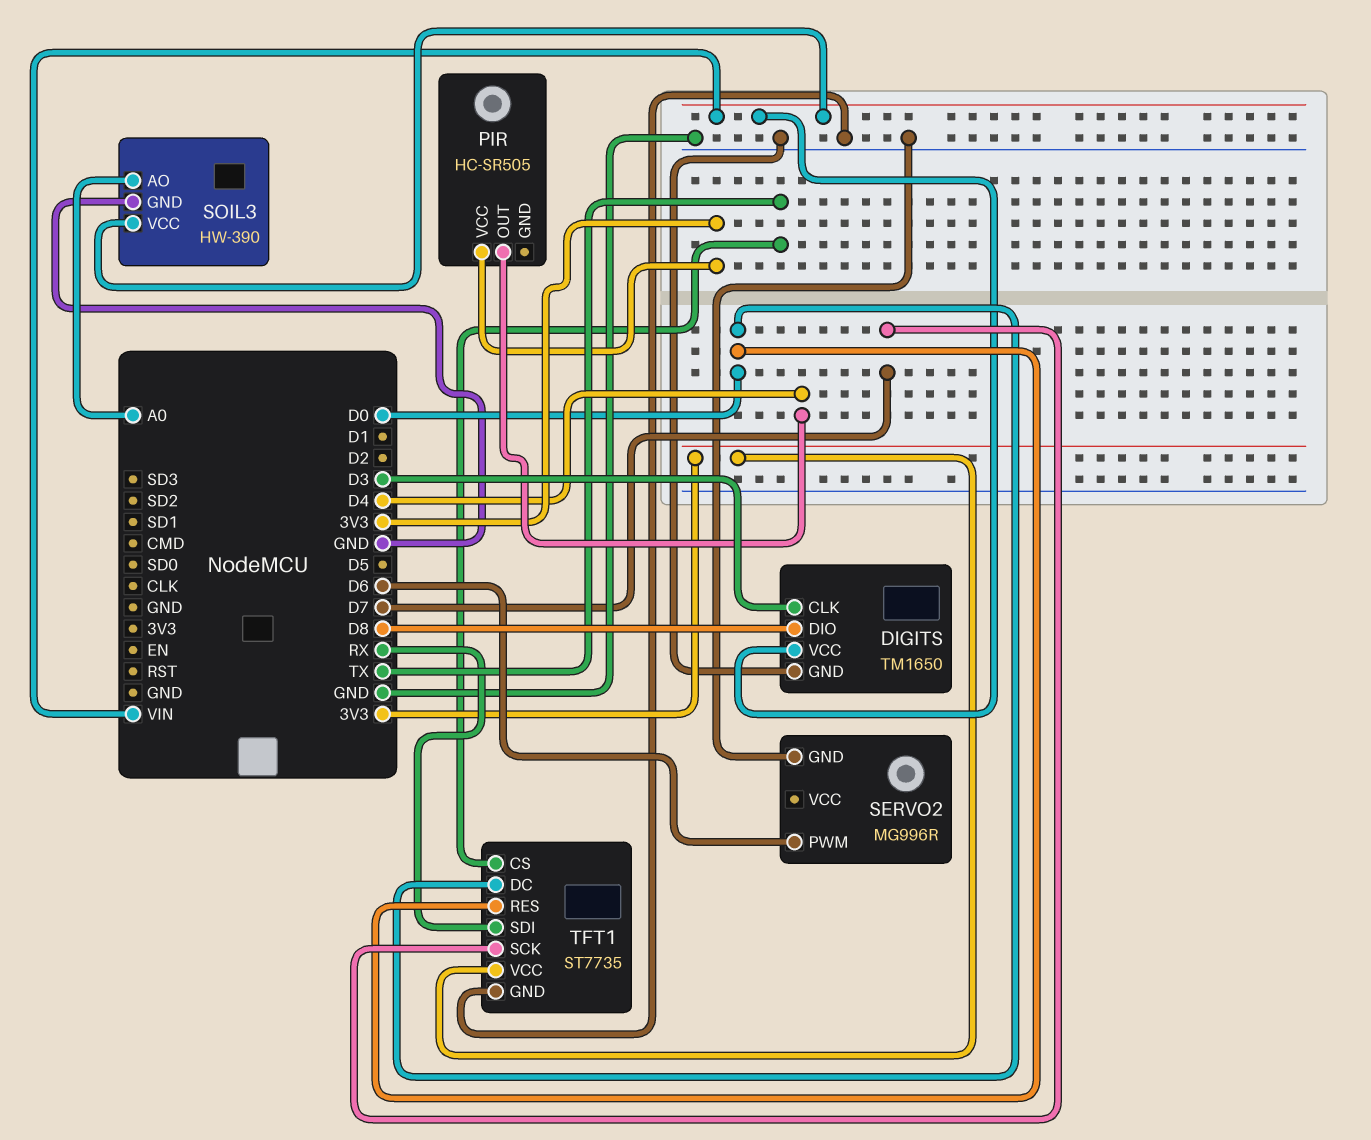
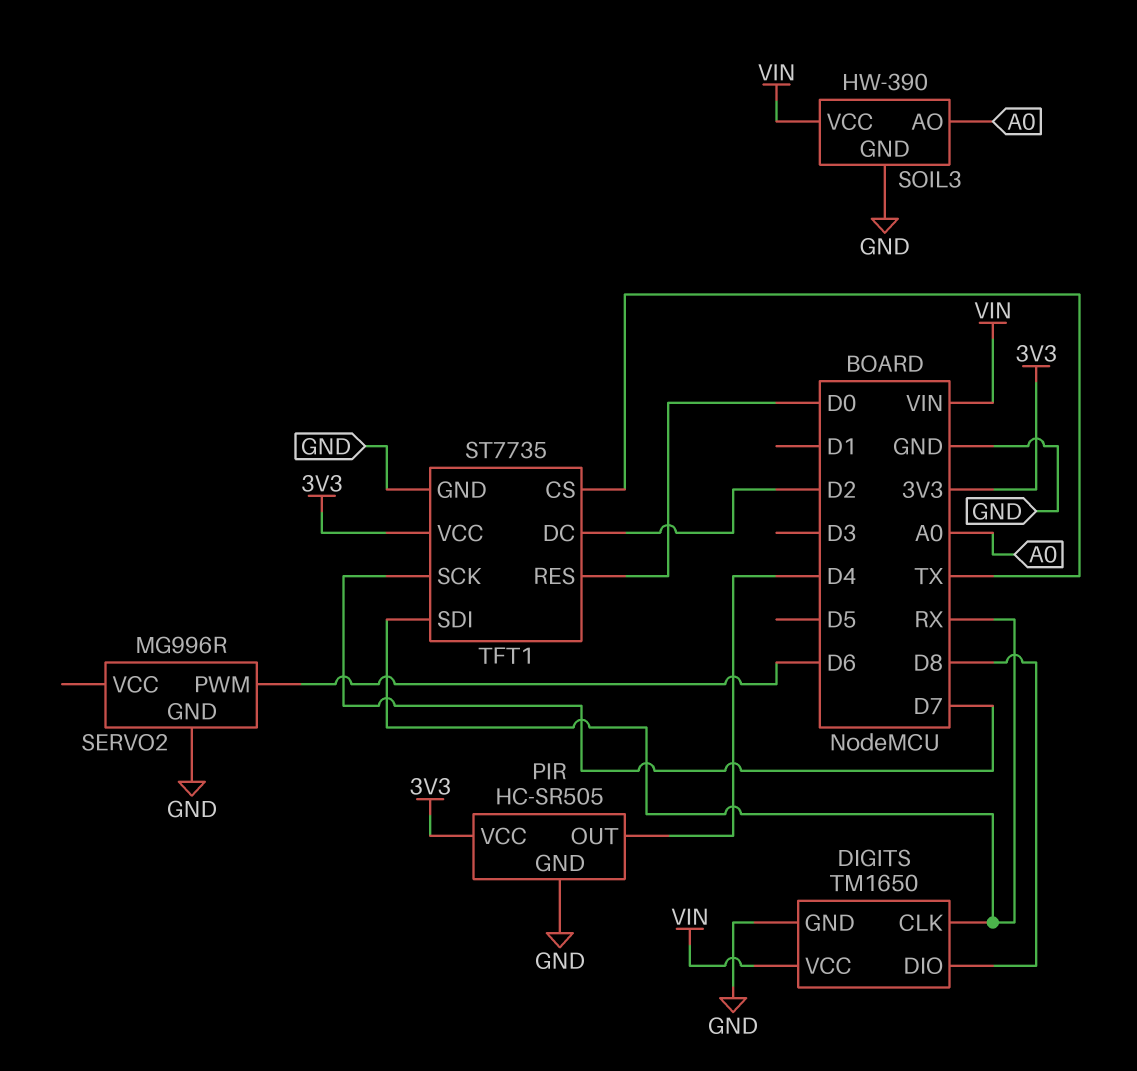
DIGITS pin CLK: D3 -> RX
PIR pin GND: none -> GND
TFT1 pin DC: D0 -> D2

